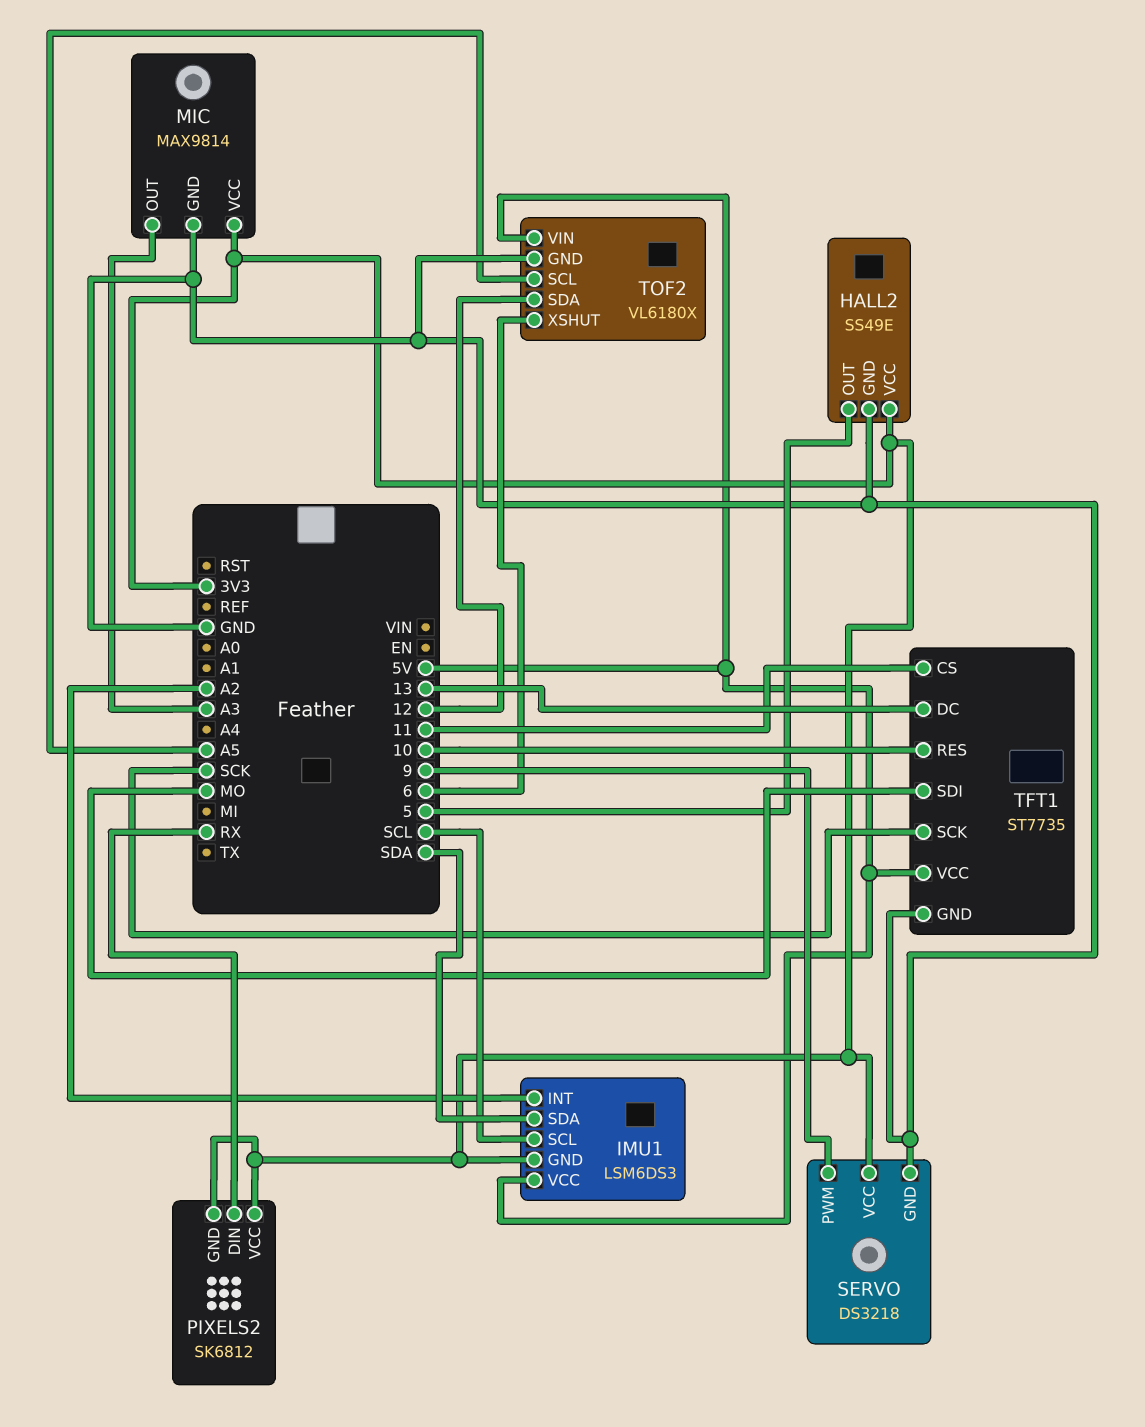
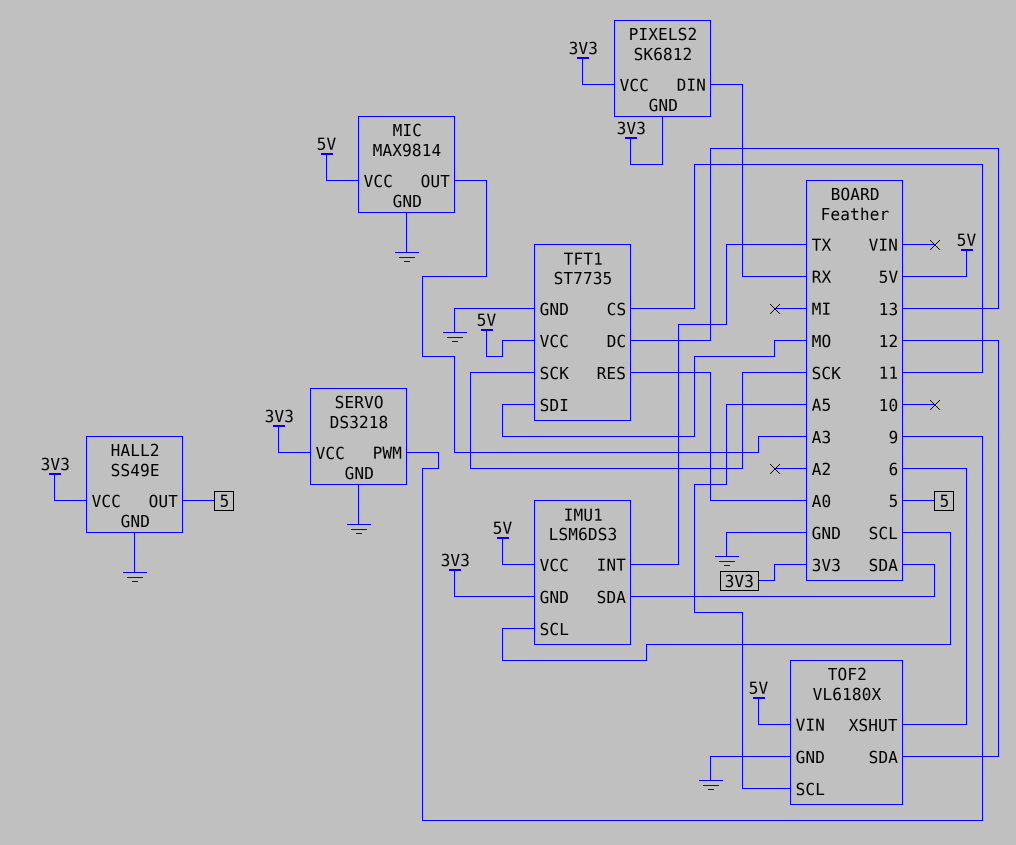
IMU1 pin INT: A2 -> TX
MIC pin VCC: 3V3 -> 5V
TFT1 pin RES: 10 -> A0

